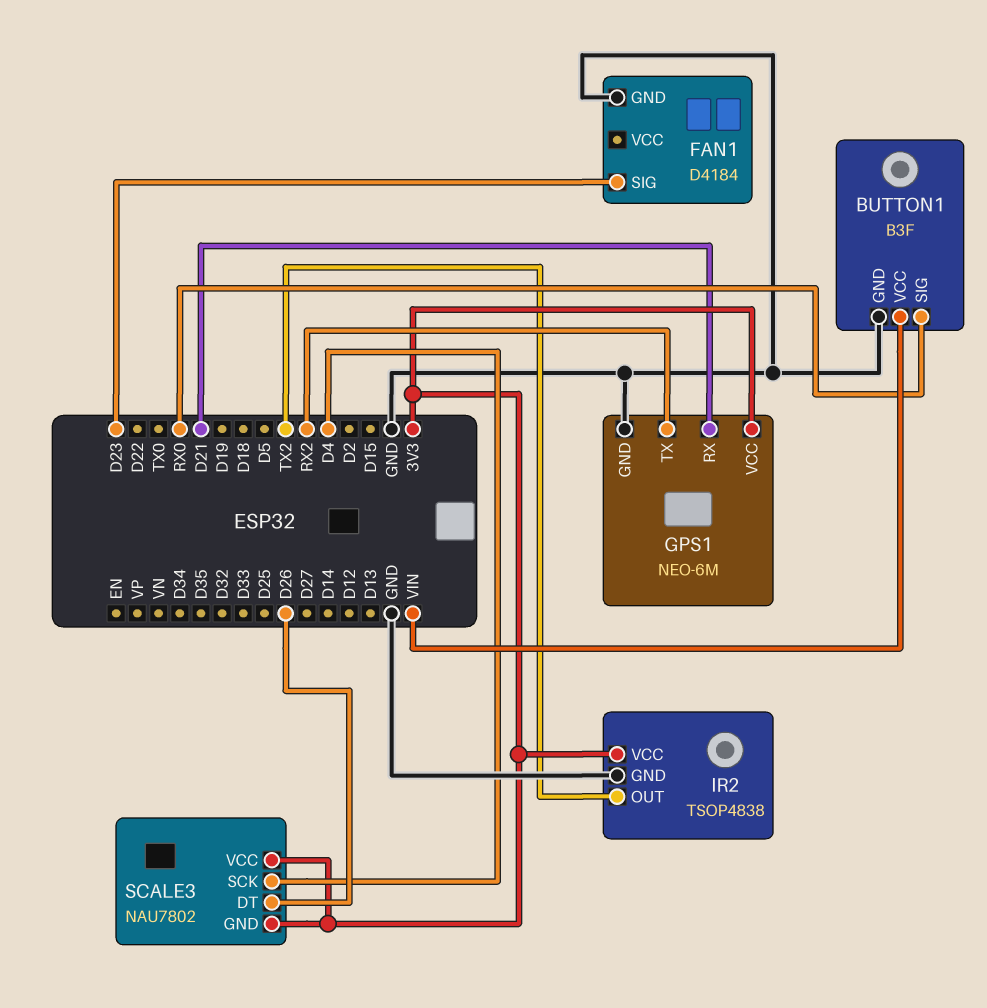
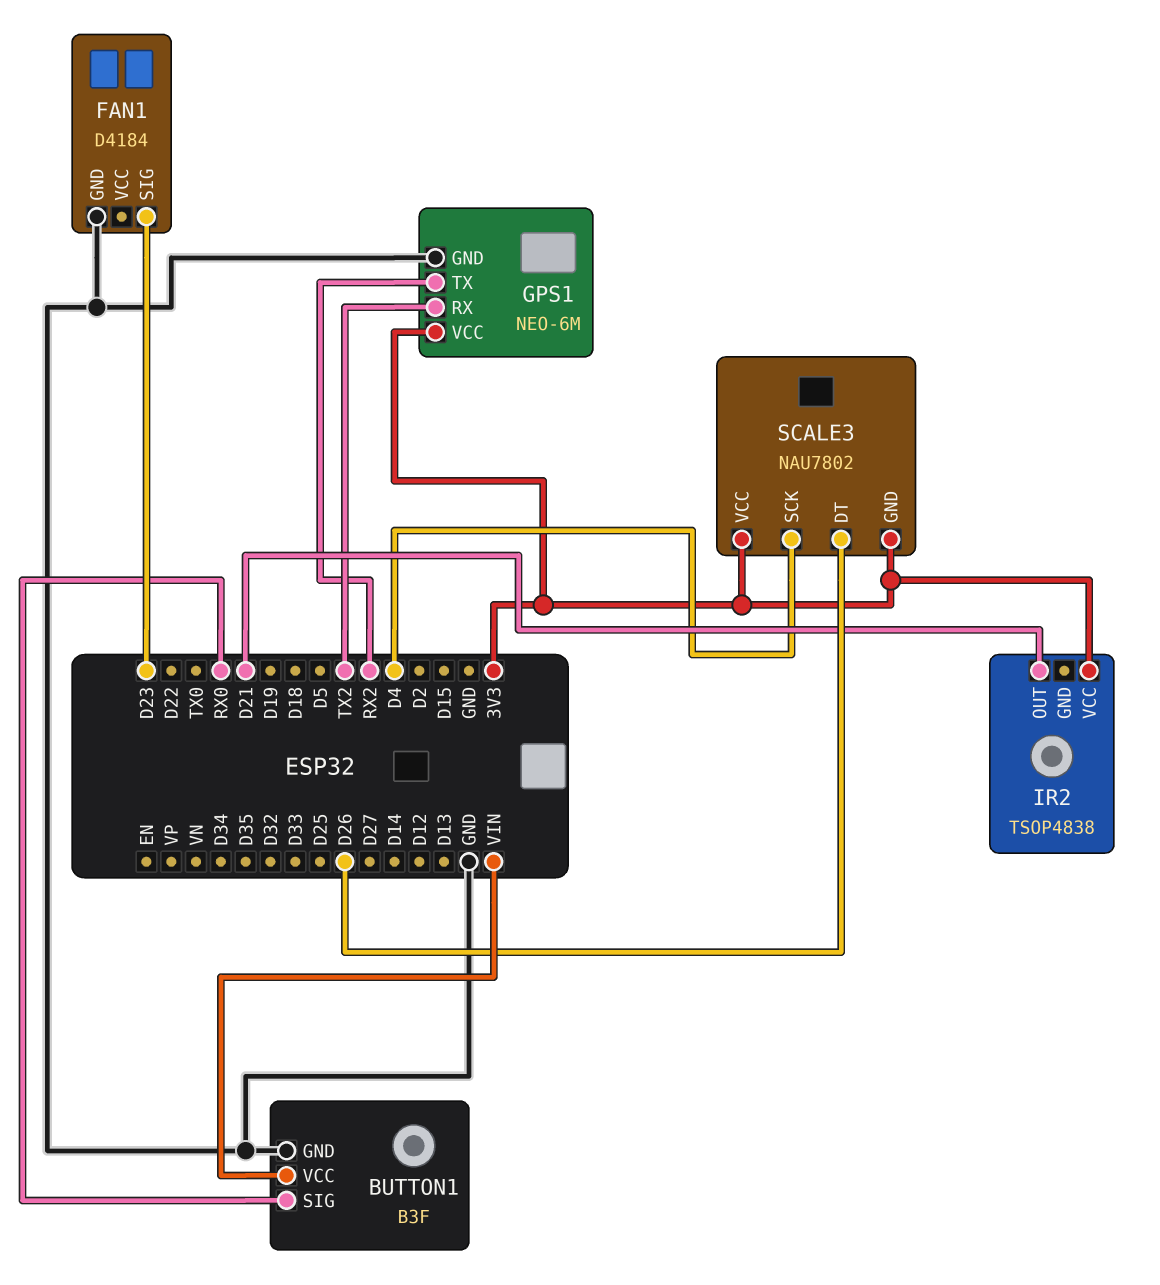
GPS1 pin RX: D21 -> TX2
IR2 pin GND: GND -> none
IR2 pin OUT: TX2 -> D21

